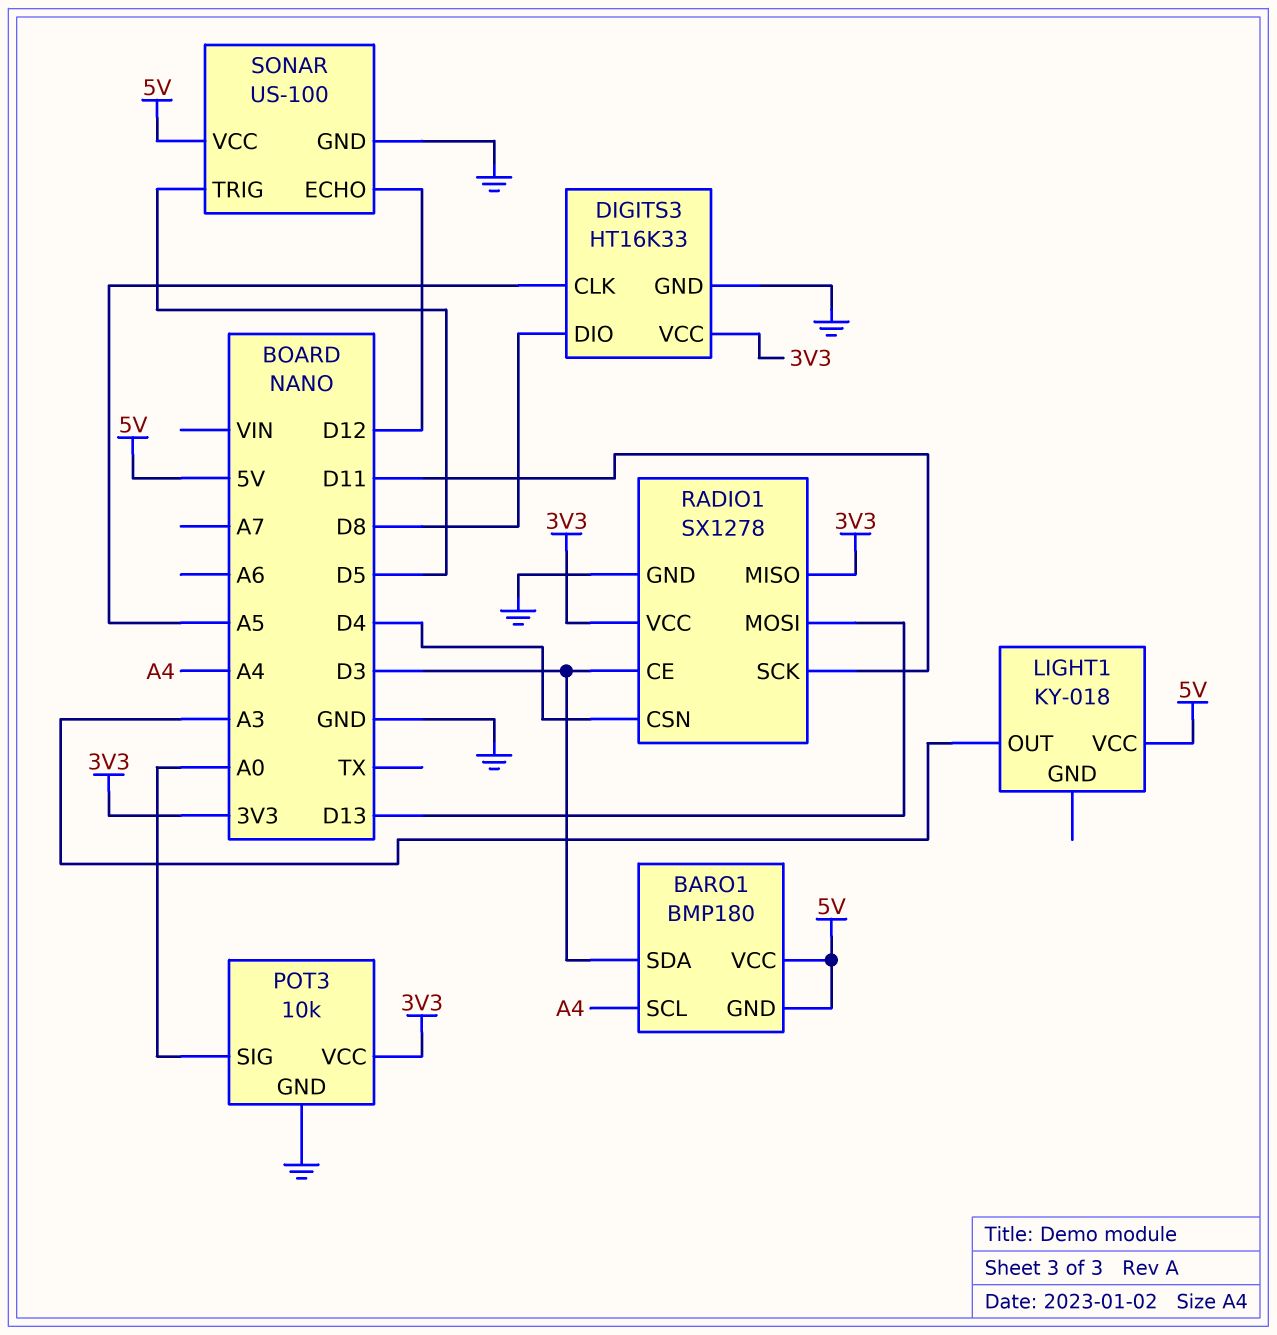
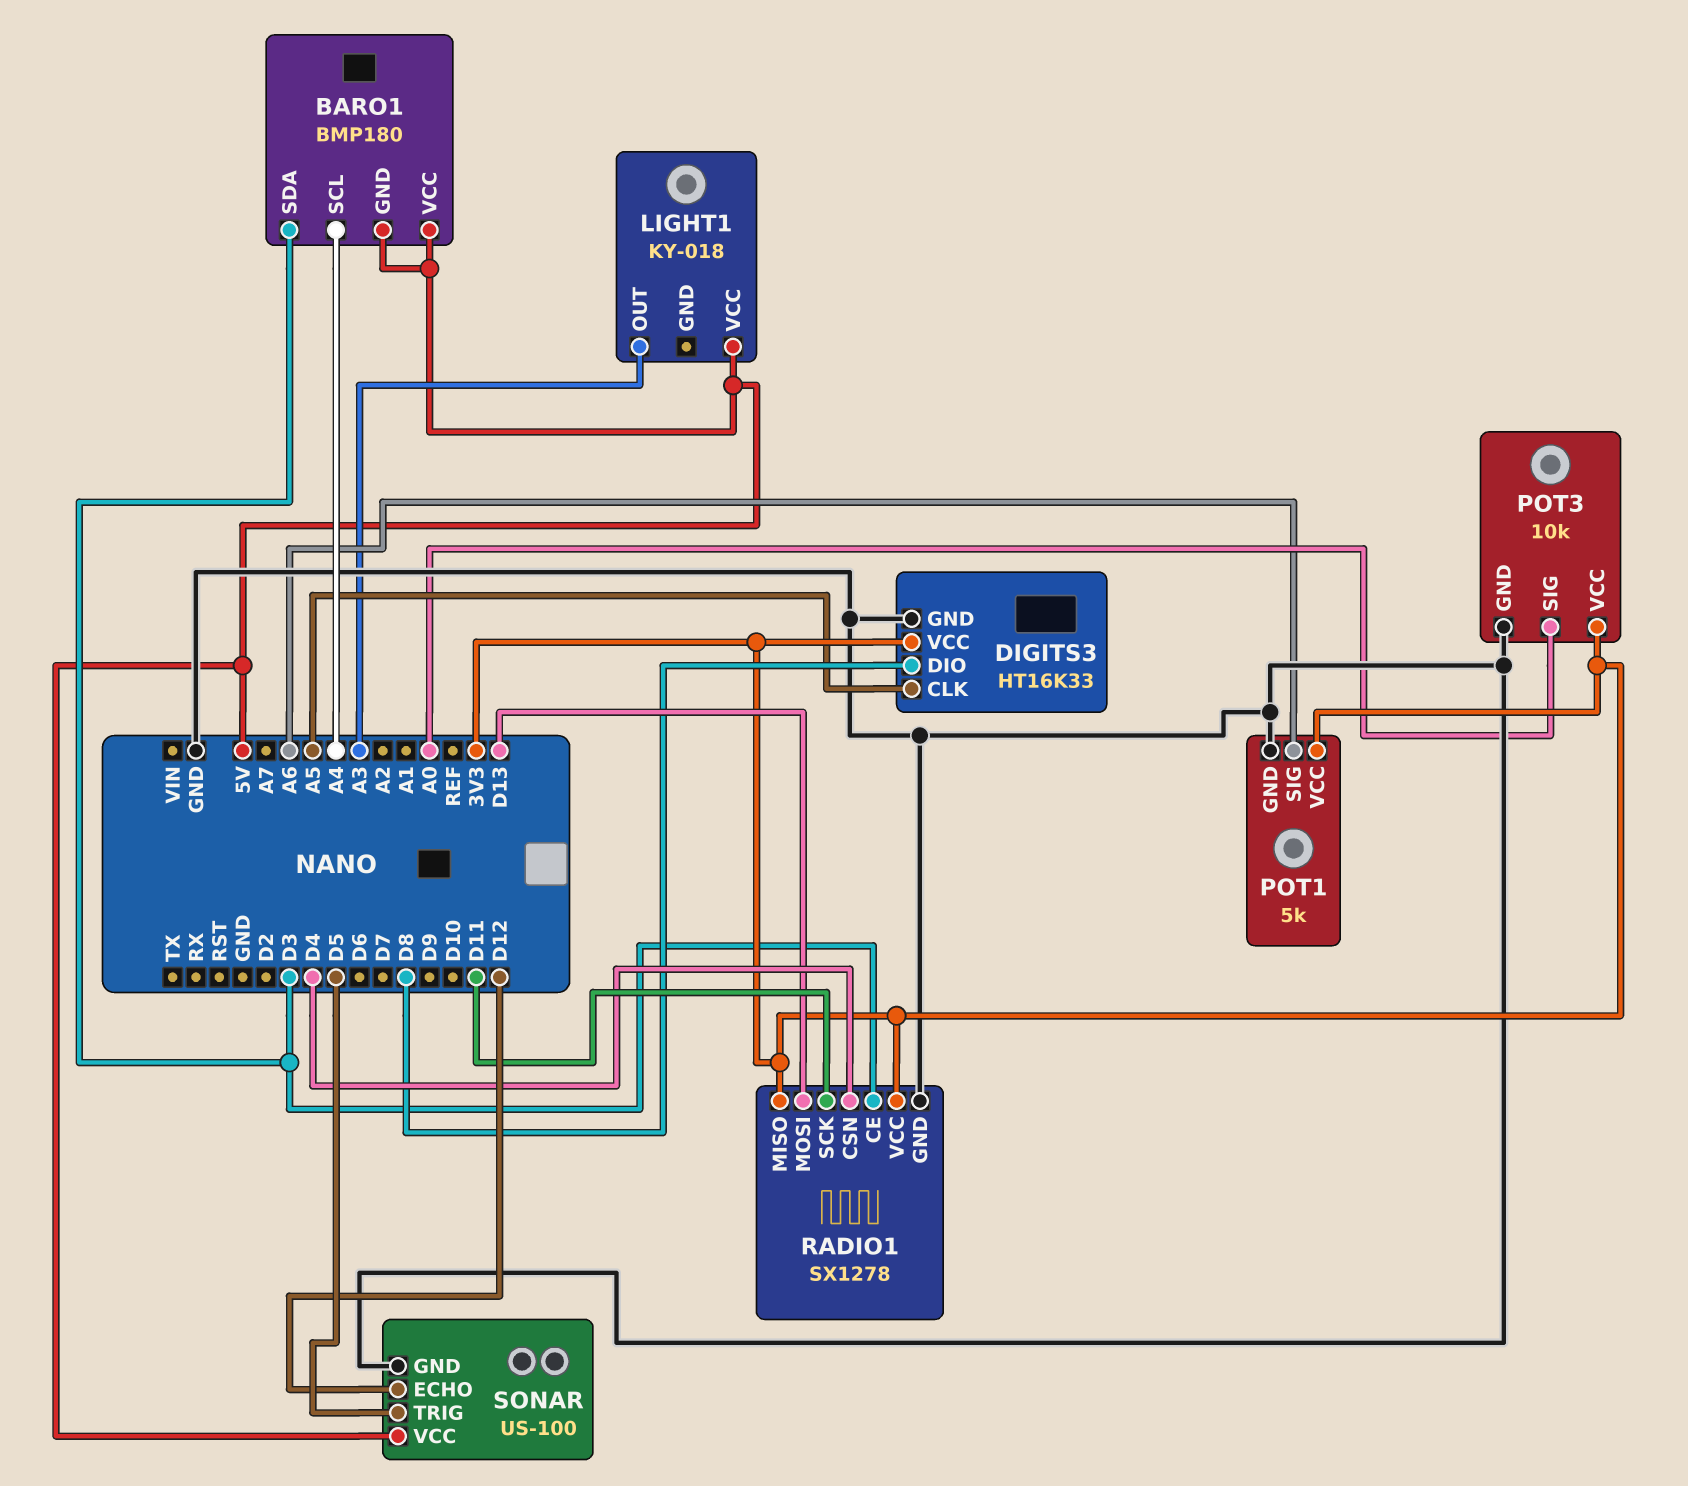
POT1: none -> 5k
POT1 pin GND: none -> GND
POT1 pin SIG: none -> A6
POT1 pin VCC: none -> 3V3

